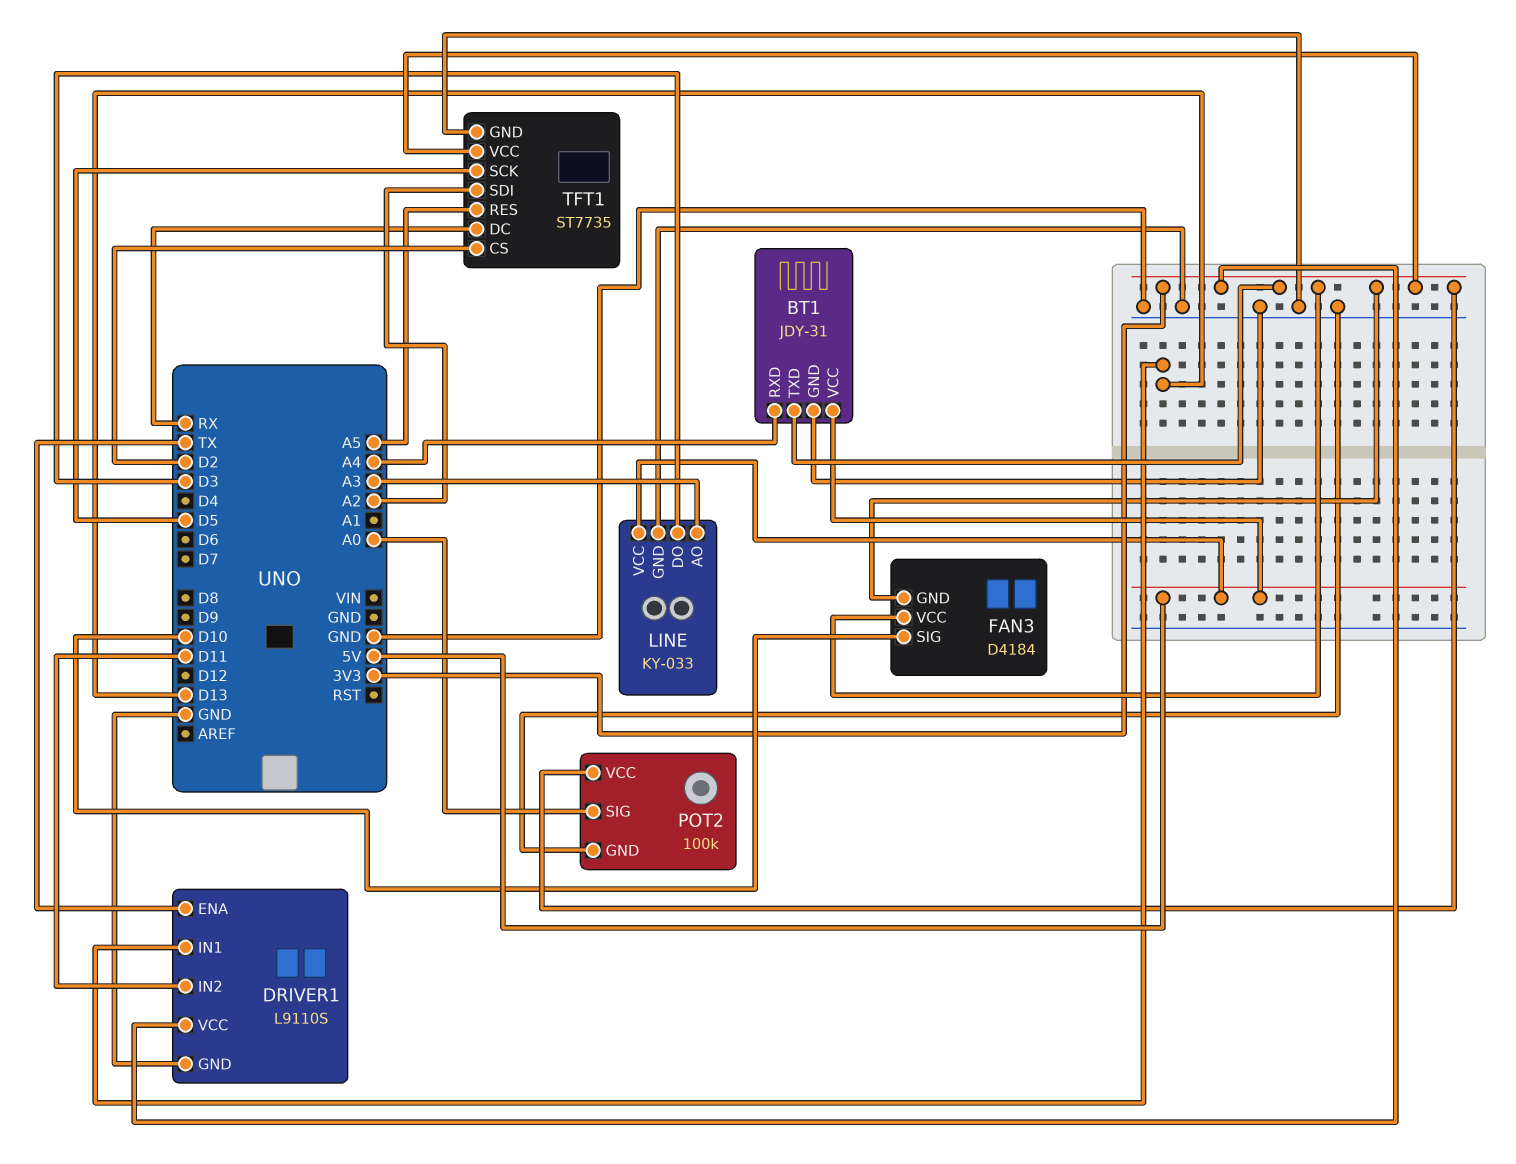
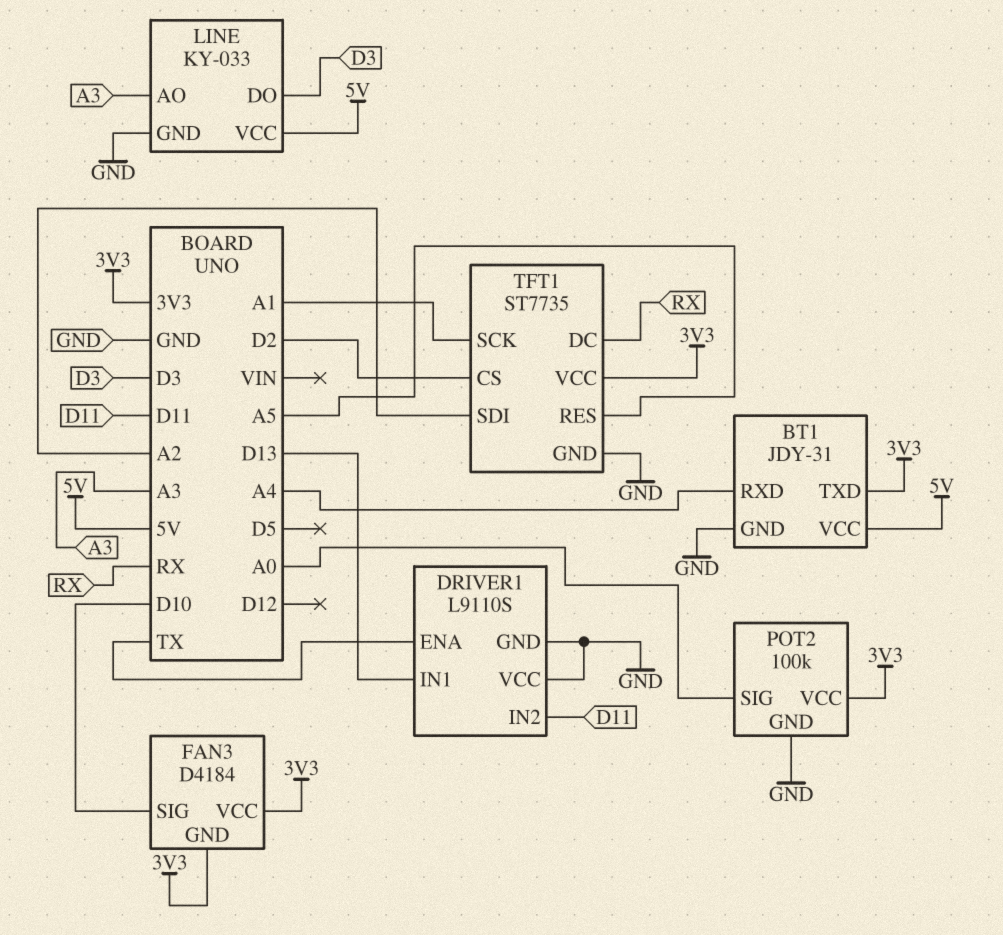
DRIVER1 pin VCC: 3V3 -> GND
TFT1 pin SCK: D5 -> A1

